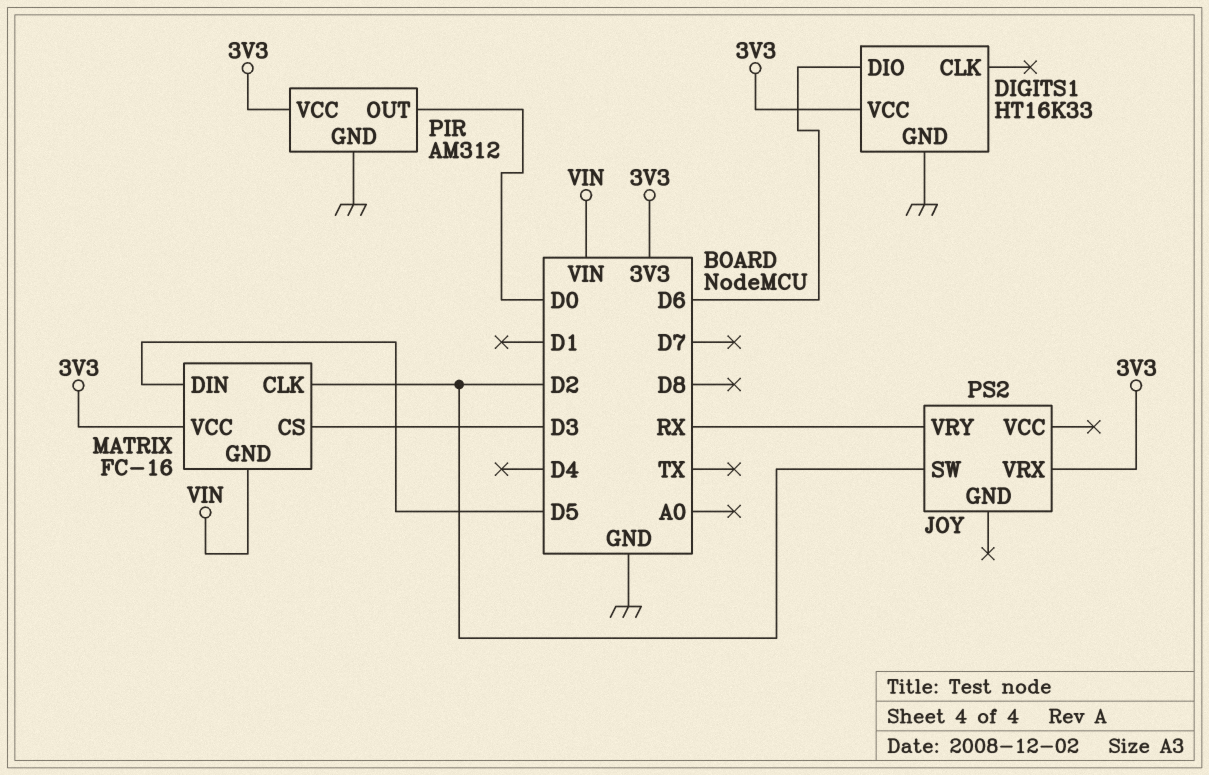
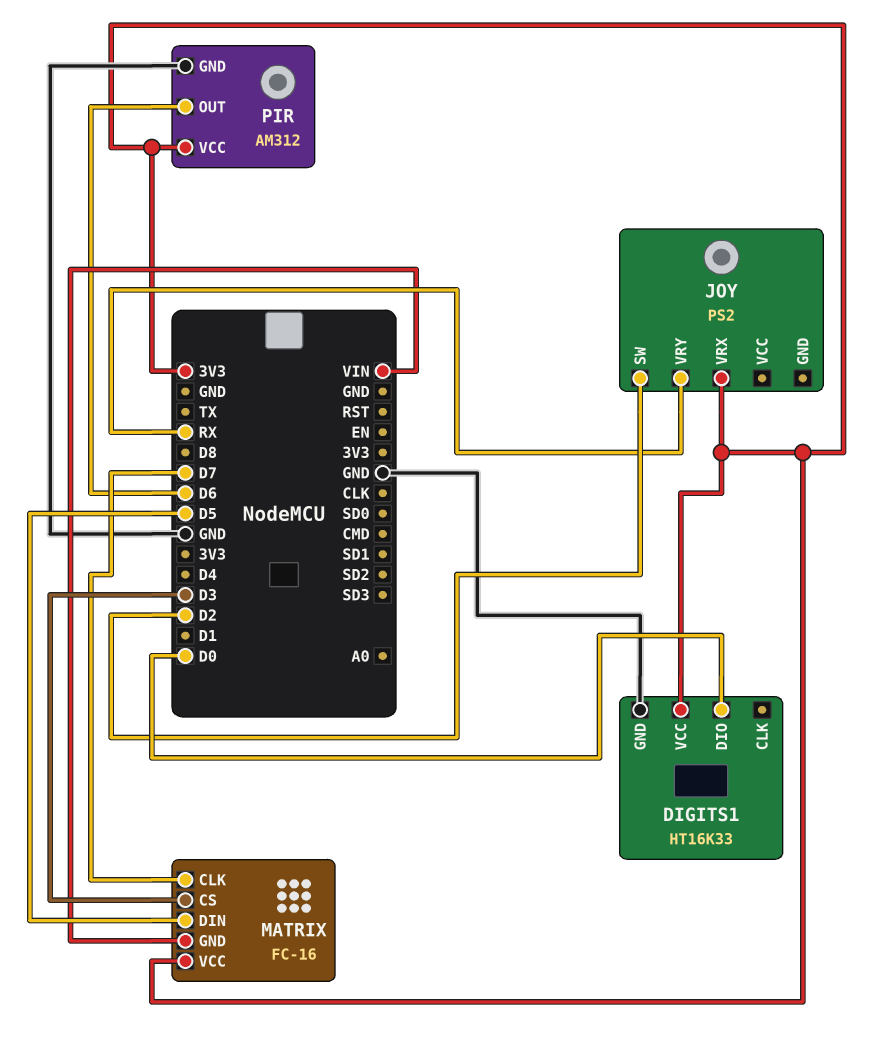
DIGITS1 pin DIO: D6 -> D0
MATRIX pin CLK: D2 -> D7
PIR pin OUT: D0 -> D6

